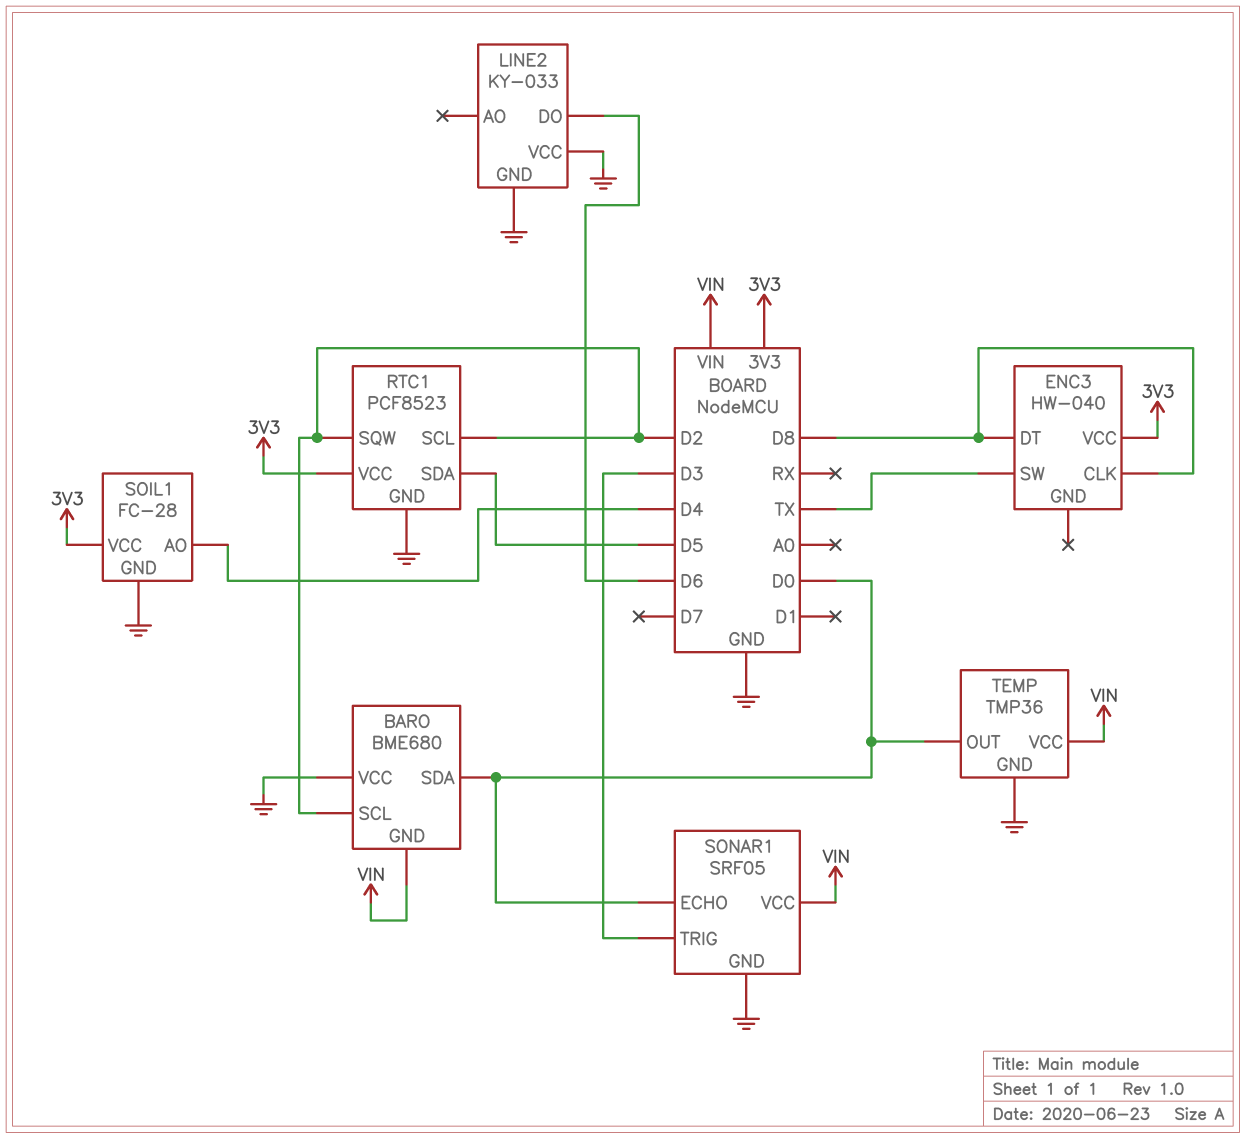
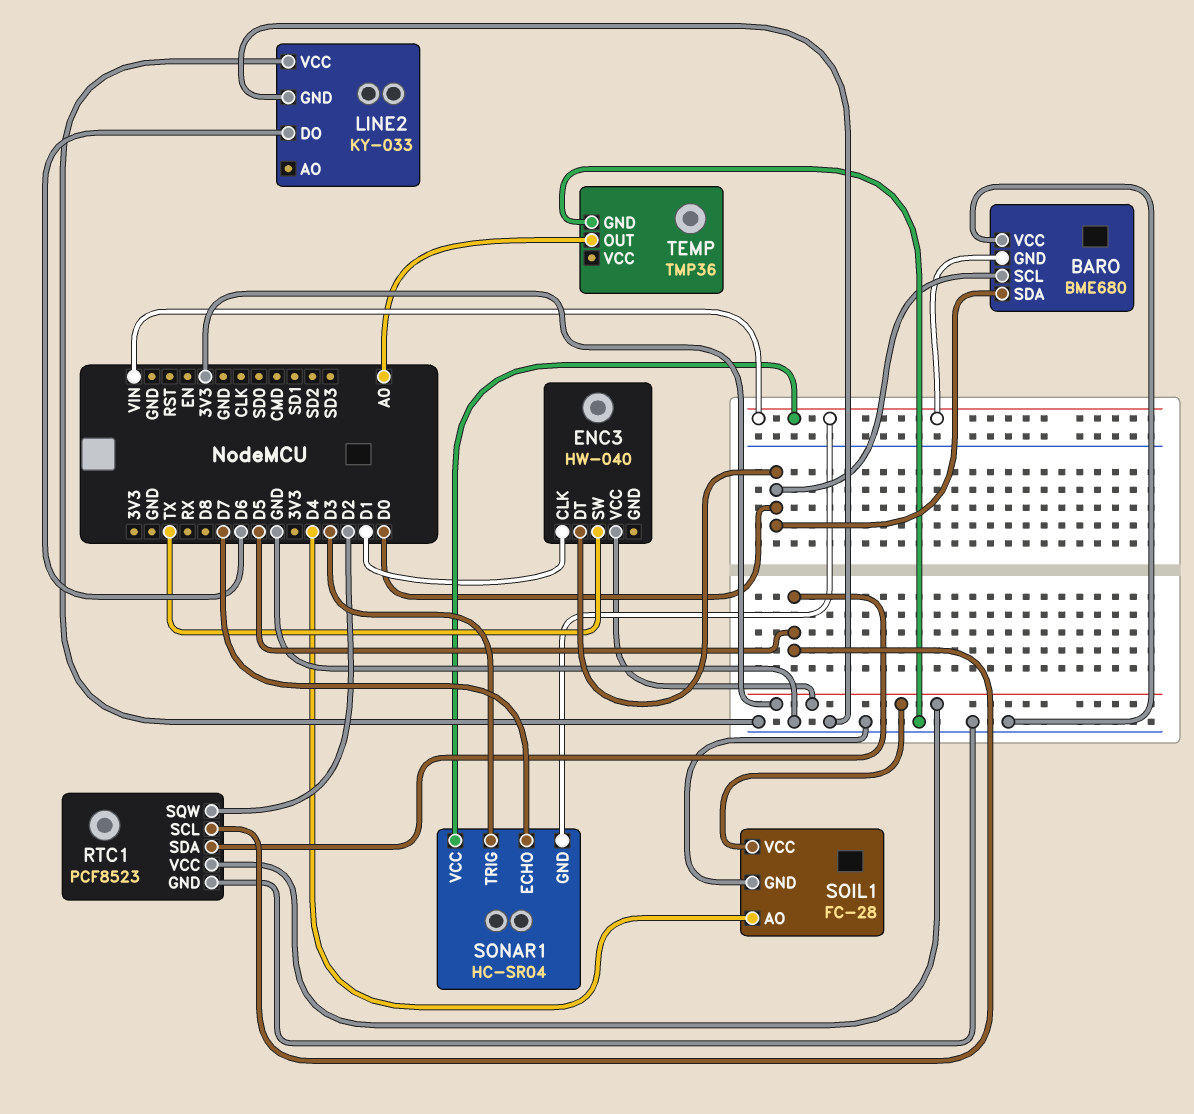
BARO pin SCL: D2 -> D0
ENC3 pin CLK: D8 -> D1
ENC3 pin DT: D8 -> D0
RTC1 pin SCL: D2 -> D5
SONAR1: SRF05 -> HC-SR04
SONAR1 pin ECHO: D0 -> D7
SONAR1 pin GND: GND -> VIN
TEMP pin OUT: D0 -> A0
TEMP pin VCC: VIN -> none

